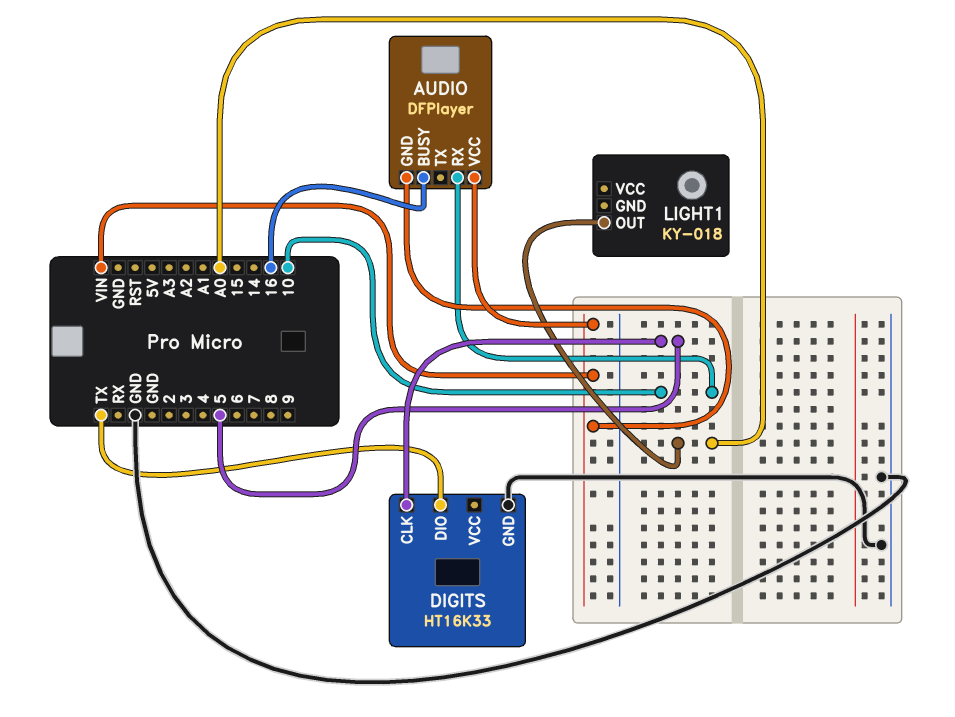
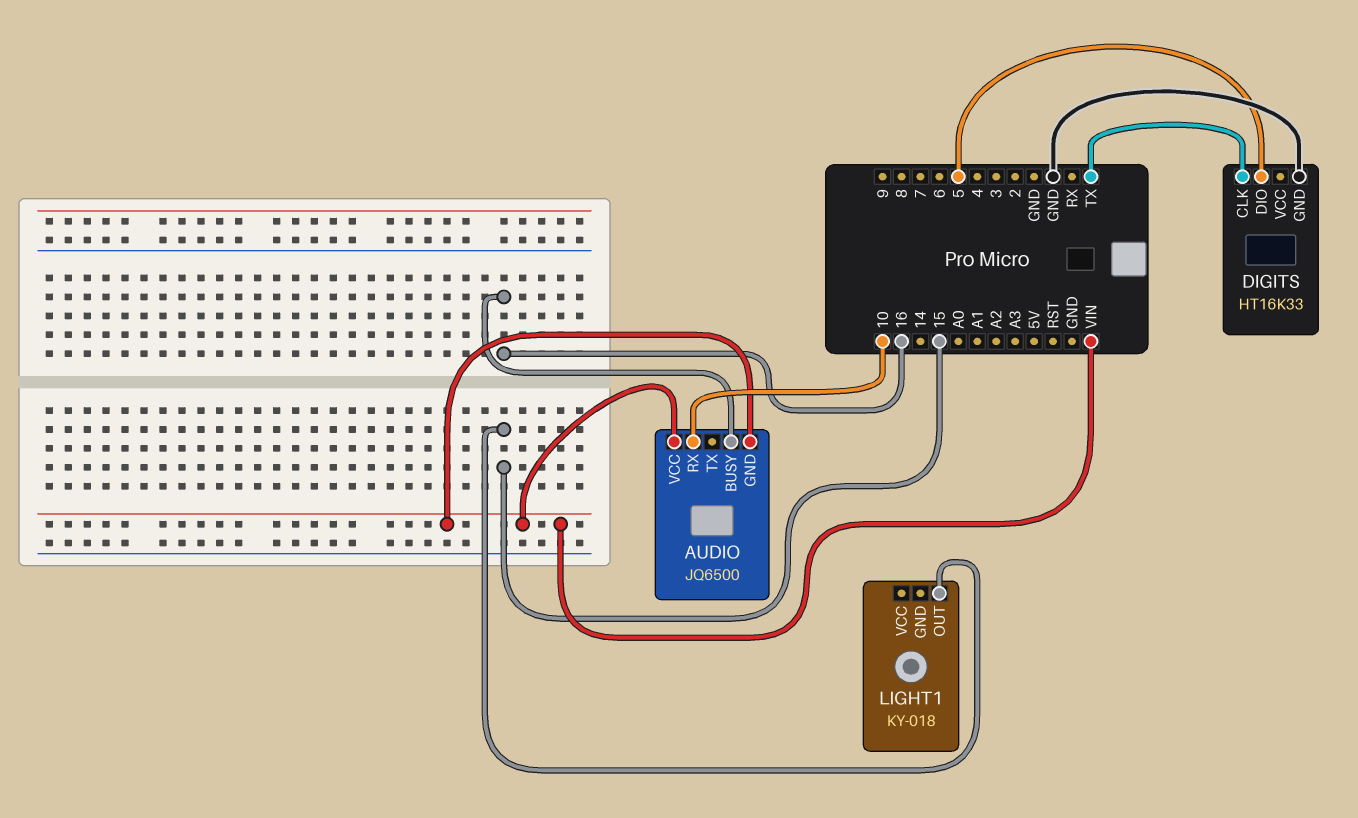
AUDIO: DFPlayer -> JQ6500
DIGITS pin CLK: 5 -> TX
DIGITS pin DIO: TX -> 5
LIGHT1 pin OUT: A0 -> 15

